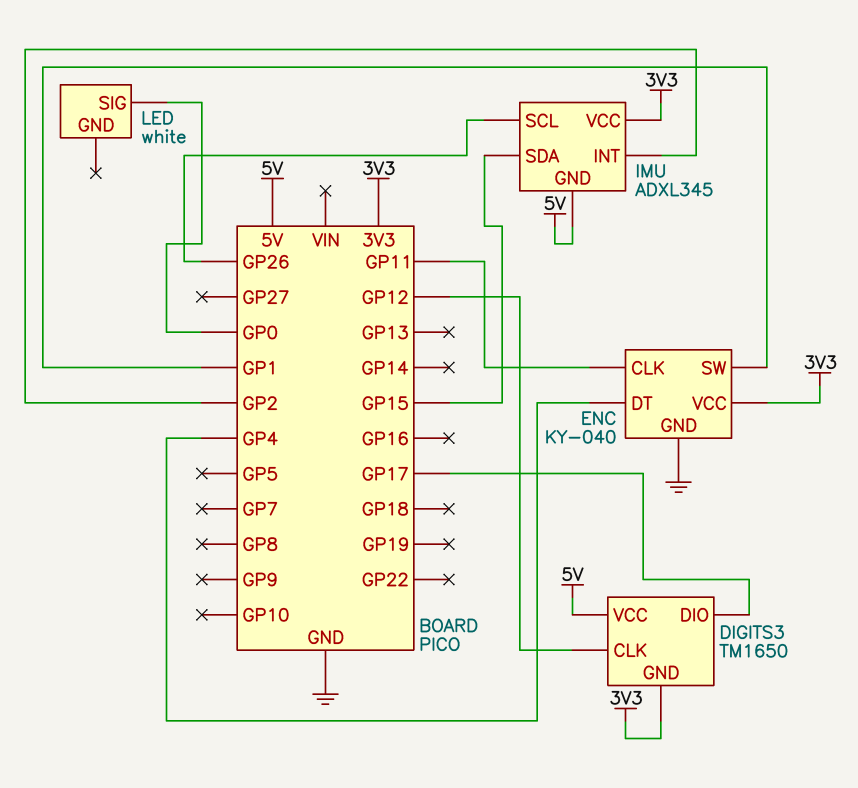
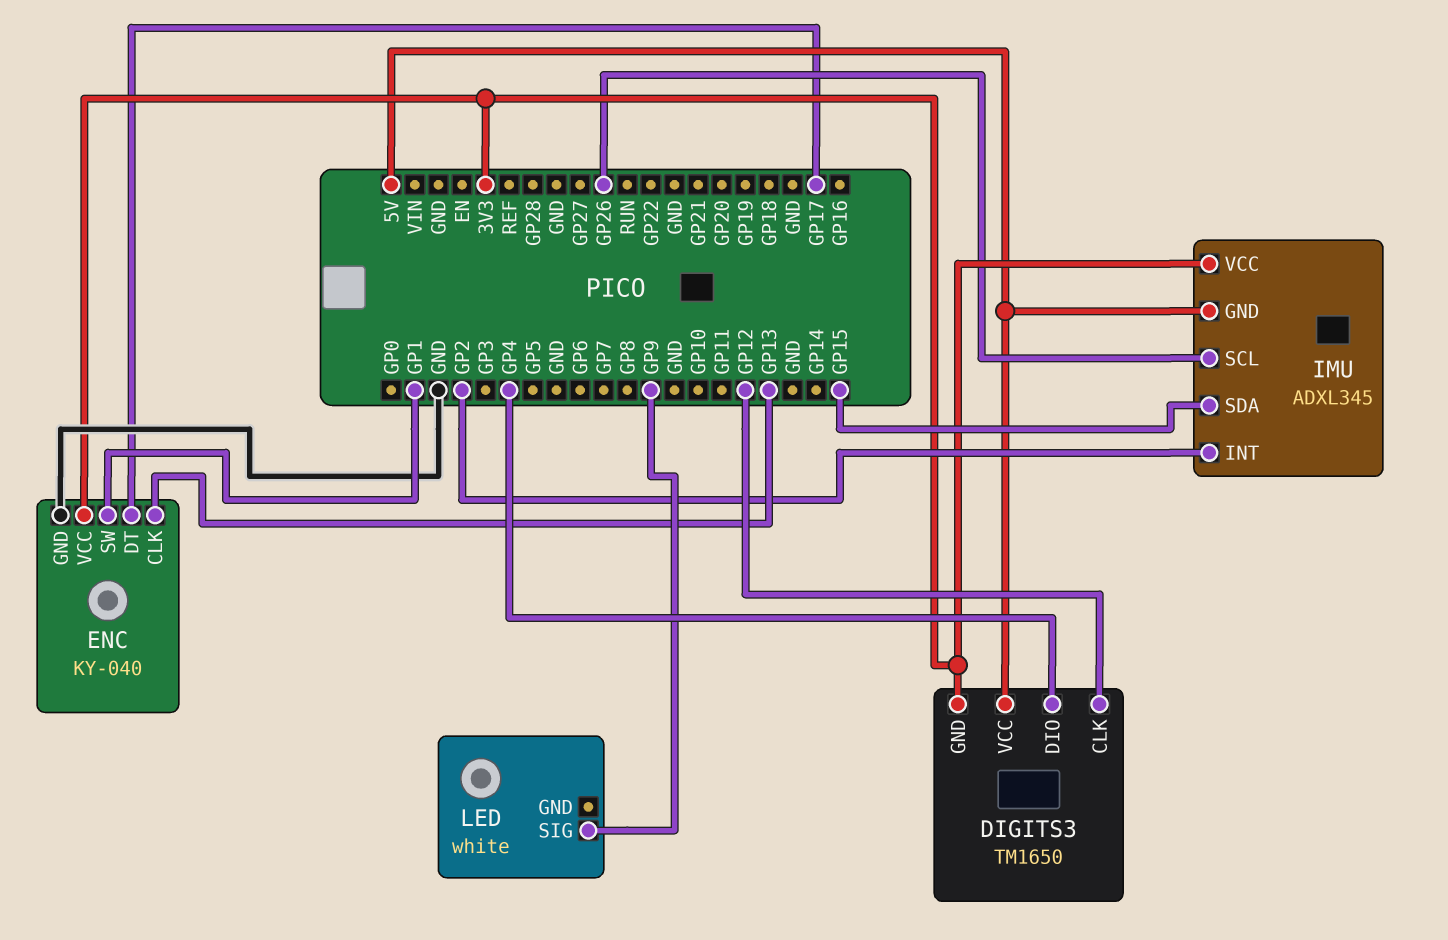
DIGITS3 pin DIO: GP17 -> GP4
ENC pin CLK: GP11 -> GP13
ENC pin DT: GP4 -> GP17
LED pin SIG: GP0 -> GP9

